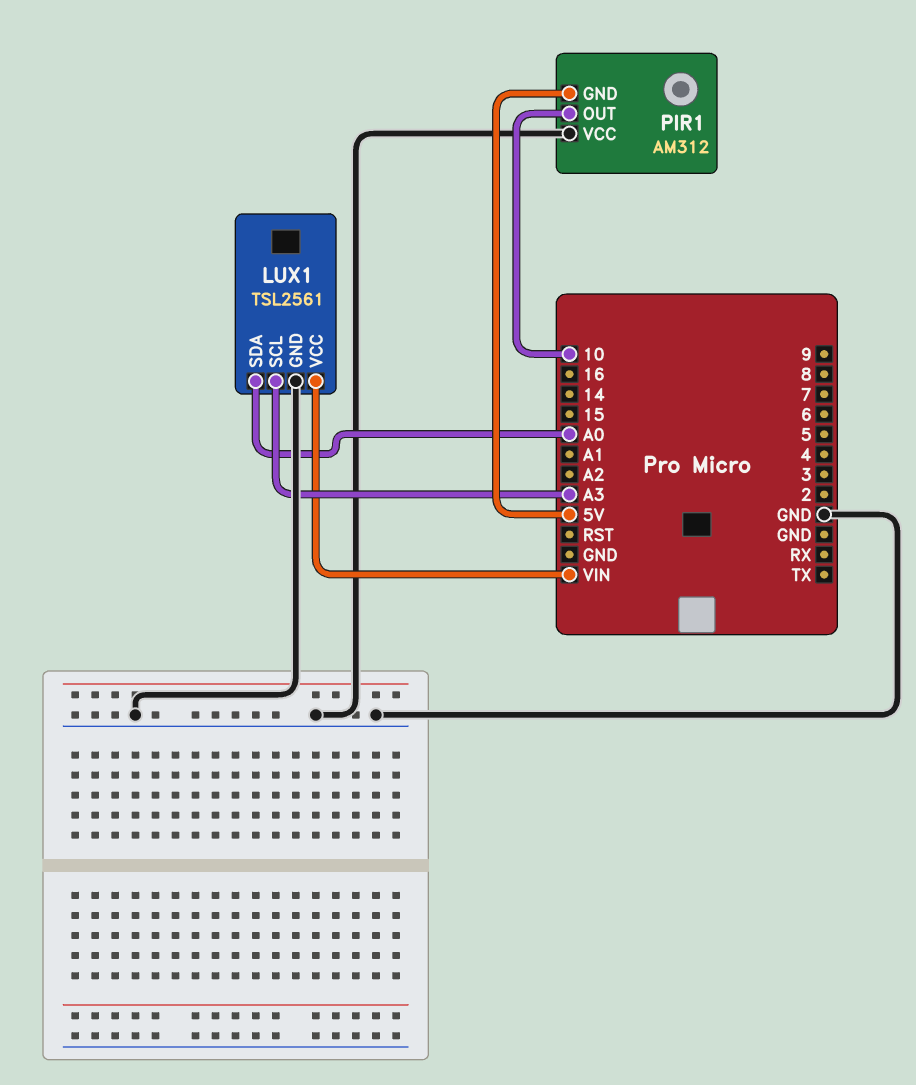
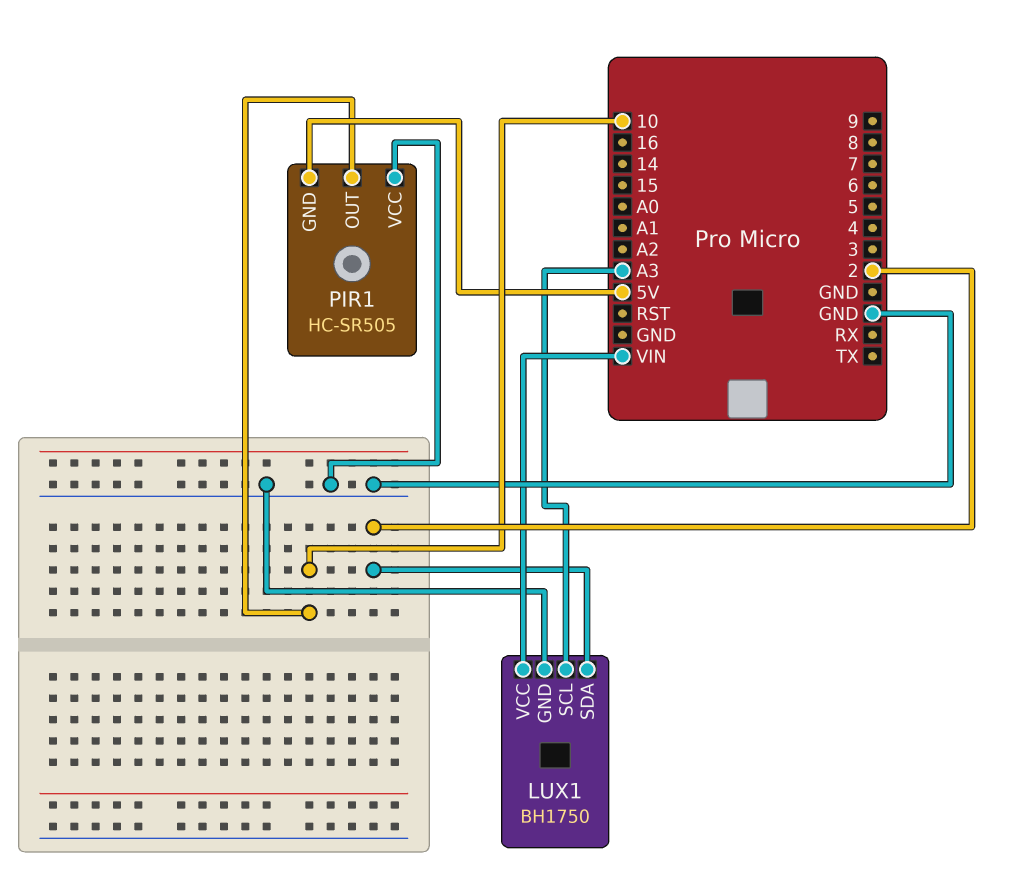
LUX1: TSL2561 -> BH1750
LUX1 pin SDA: A0 -> 2
PIR1: AM312 -> HC-SR505

